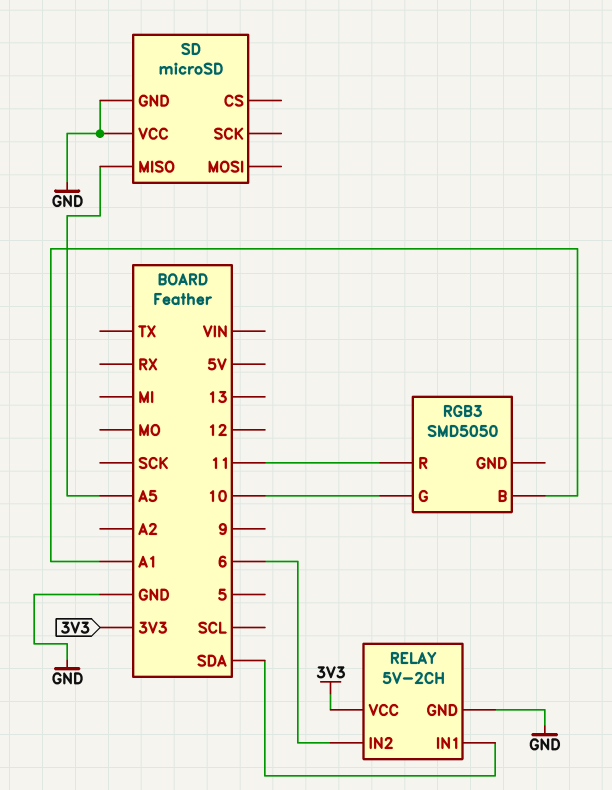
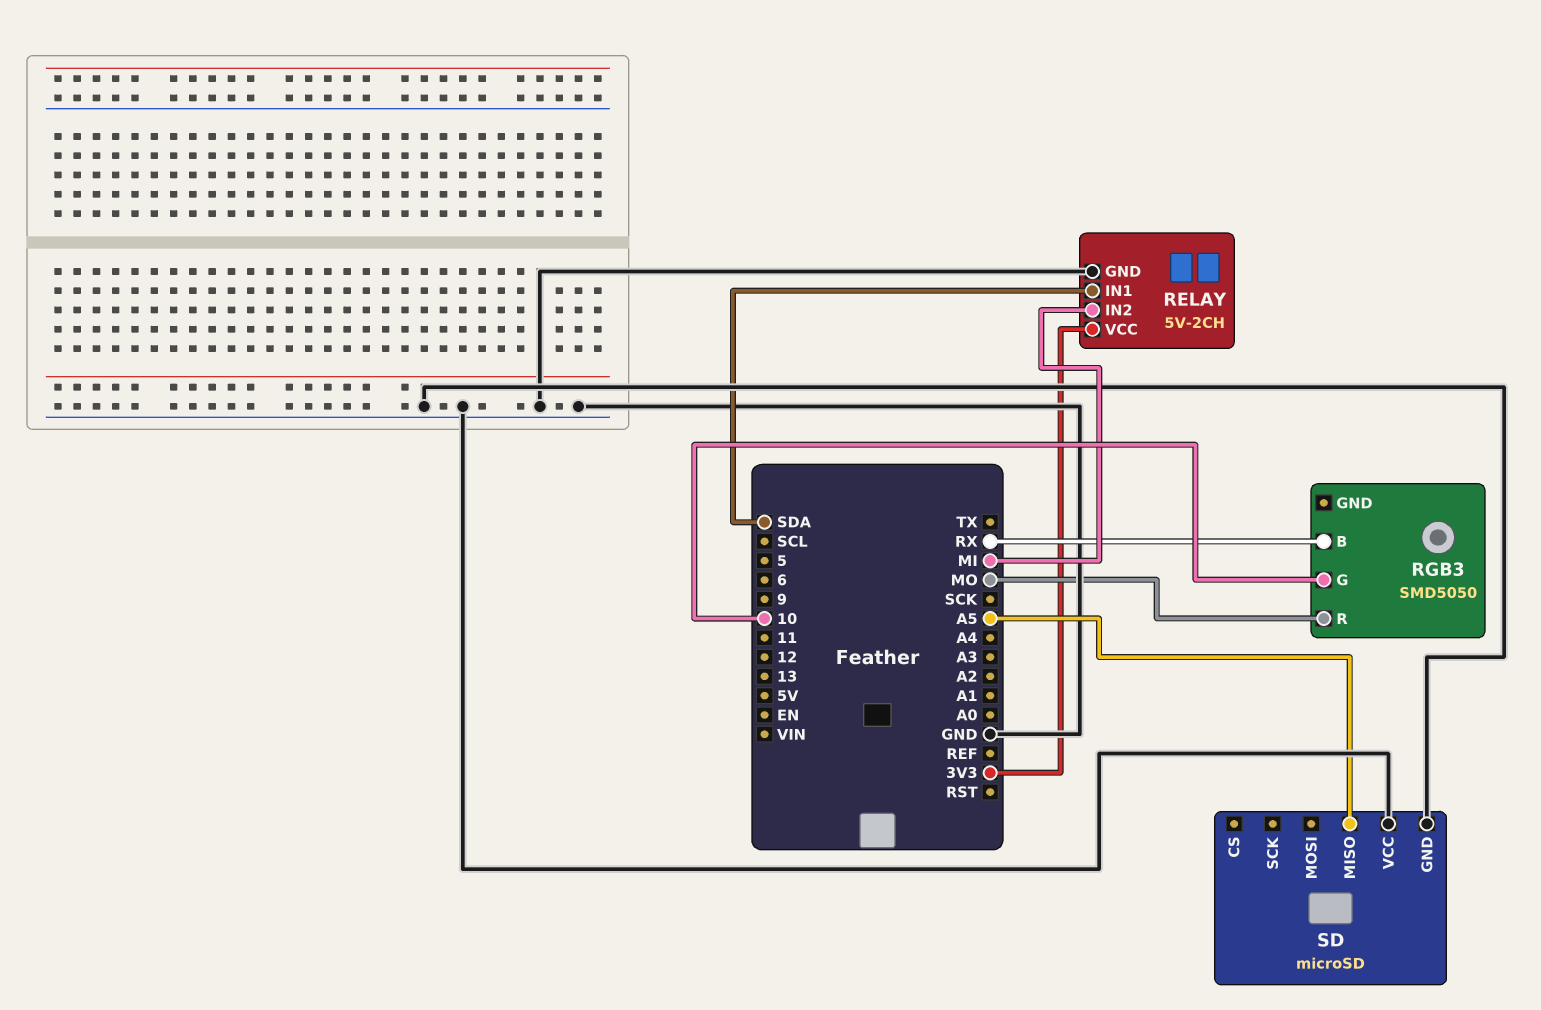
RELAY pin IN2: 6 -> MI
RGB3 pin B: A1 -> RX
RGB3 pin R: 11 -> MO

